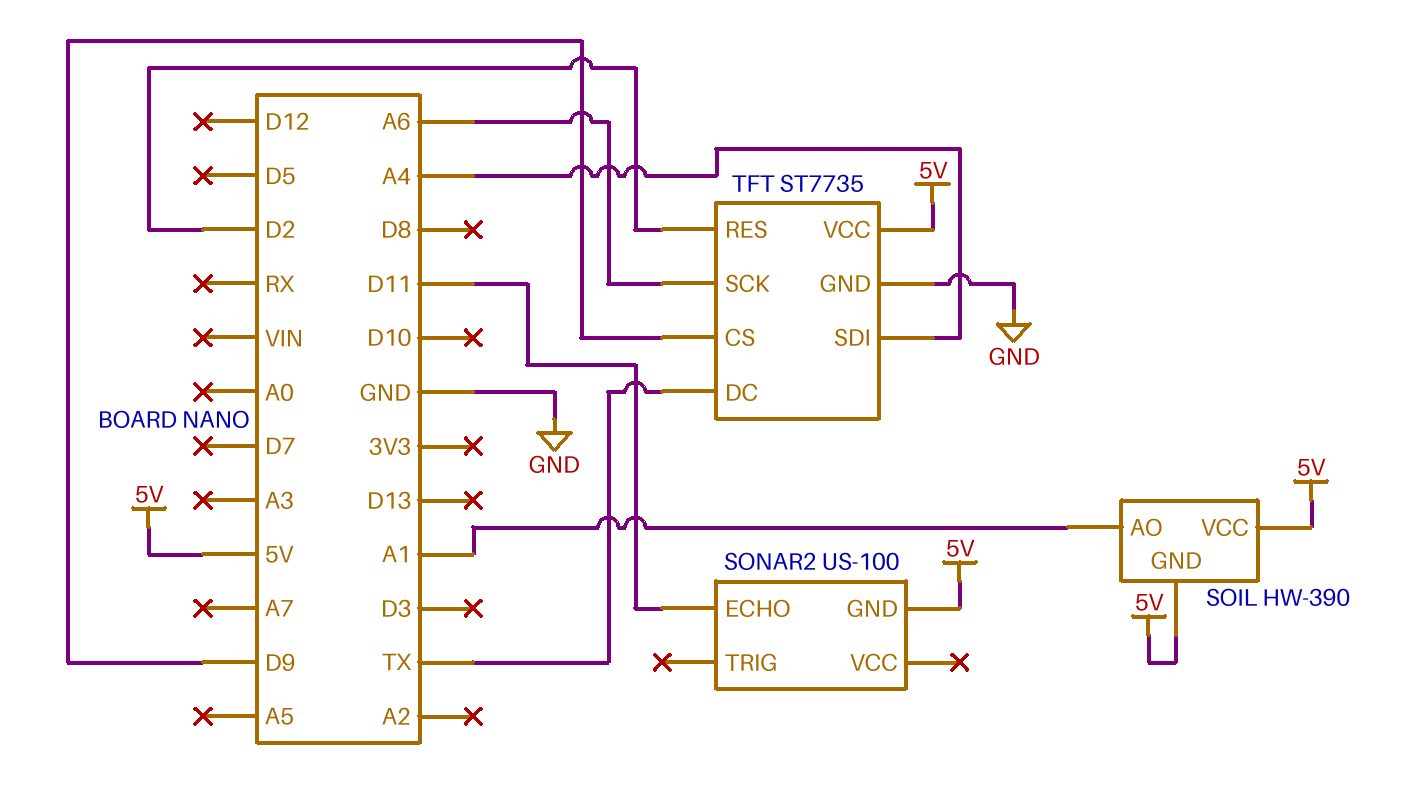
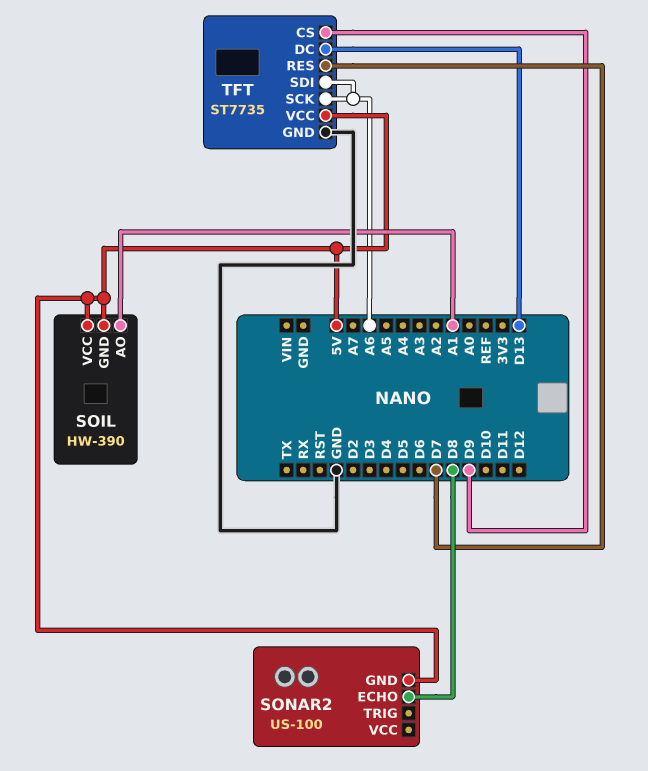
SONAR2 pin ECHO: D11 -> D8
TFT pin DC: TX -> D13
TFT pin RES: D2 -> D7
TFT pin SDI: A4 -> A6

